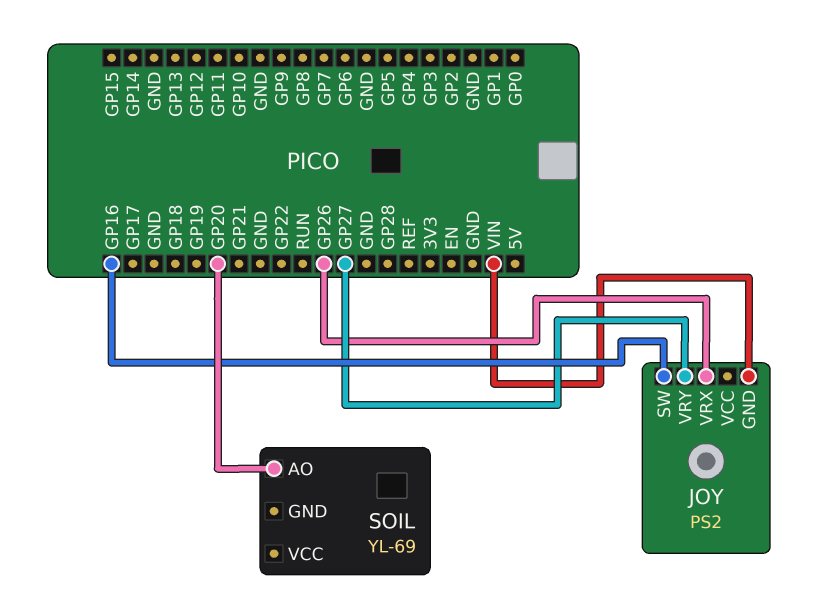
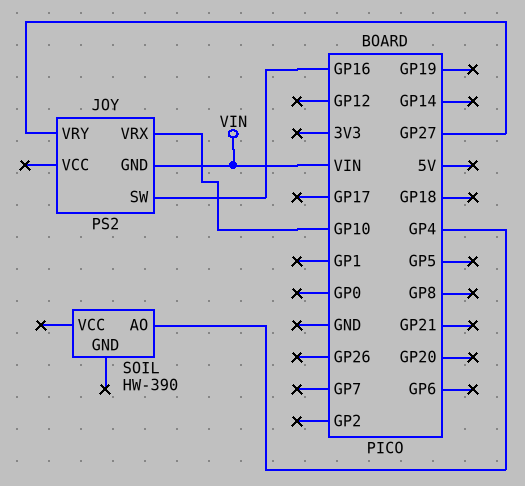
JOY pin VRX: GP26 -> GP10
SOIL: YL-69 -> HW-390
SOIL pin AO: GP20 -> GP4

